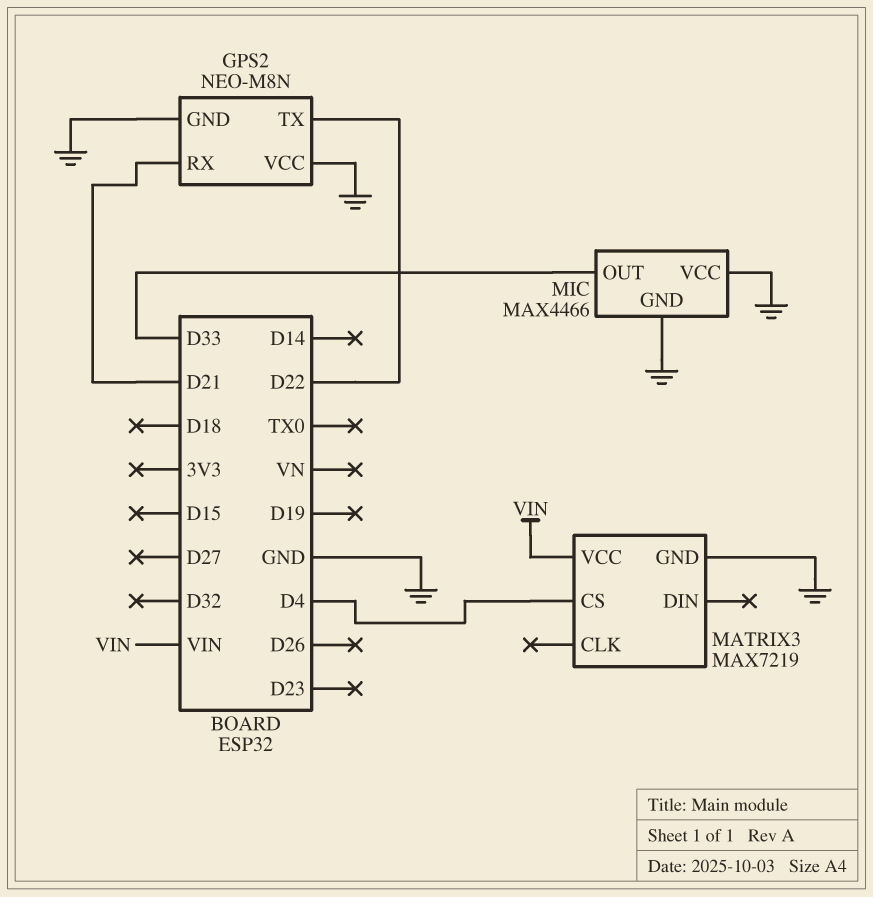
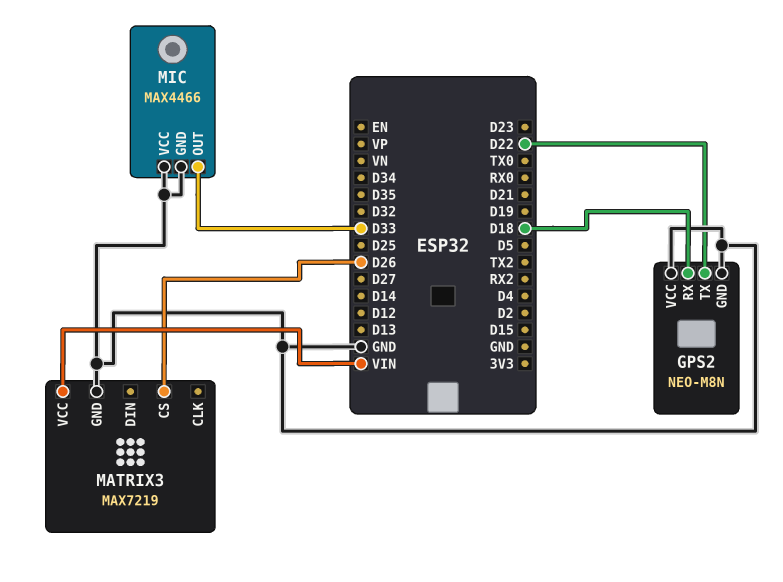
GPS2 pin RX: D21 -> D18
MATRIX3 pin CS: D4 -> D26

